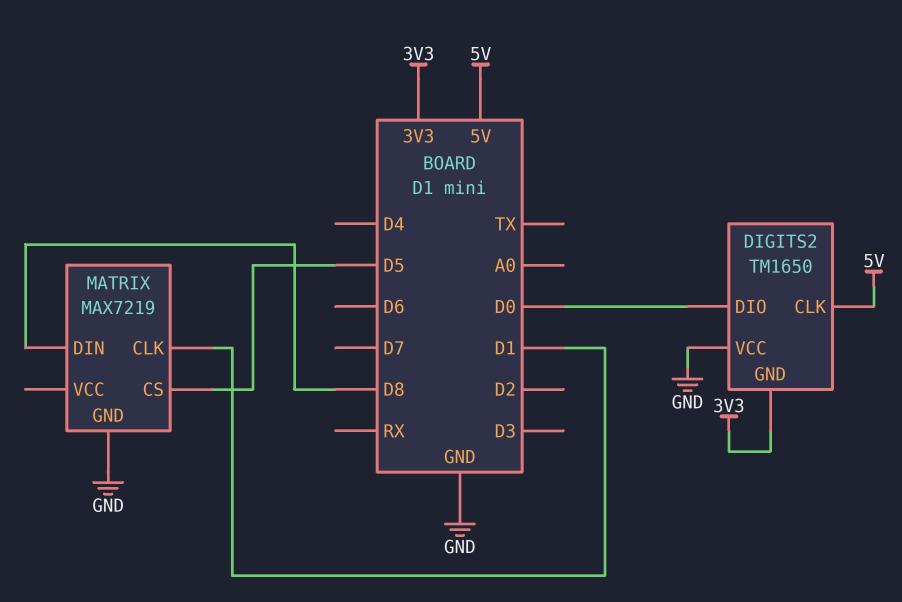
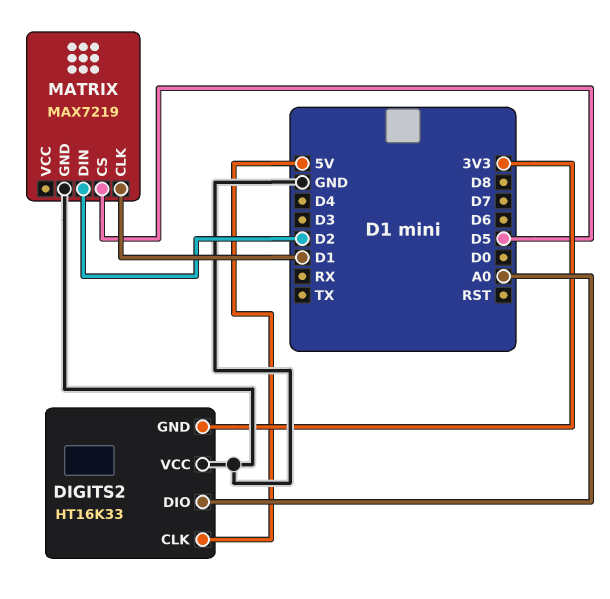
DIGITS2: TM1650 -> HT16K33
DIGITS2 pin DIO: D0 -> A0
MATRIX pin DIN: D8 -> D2

